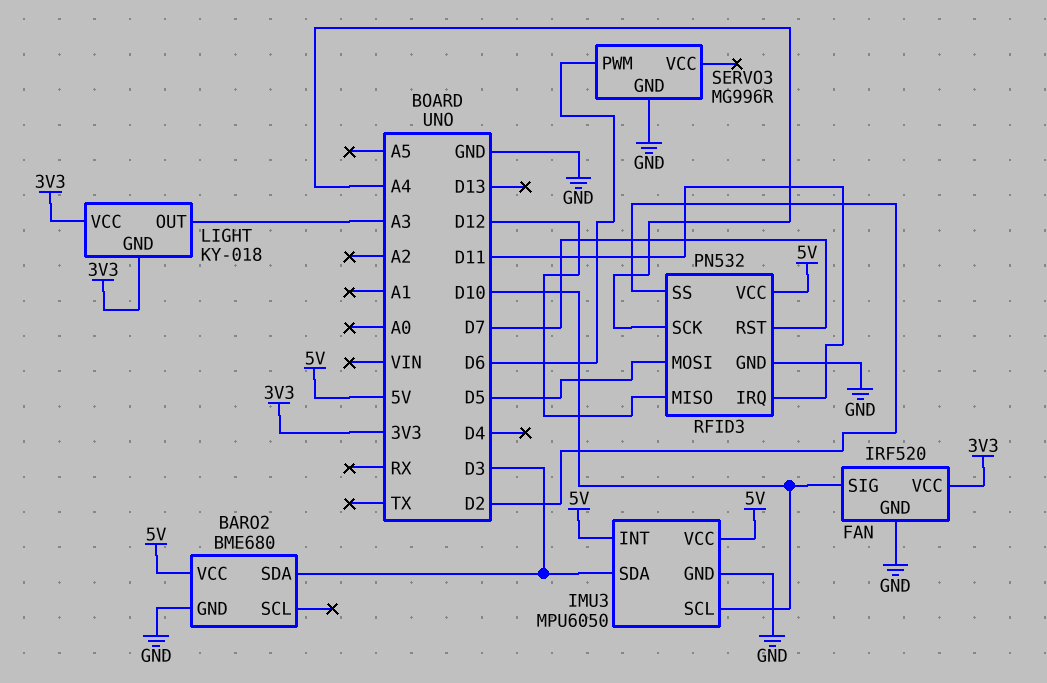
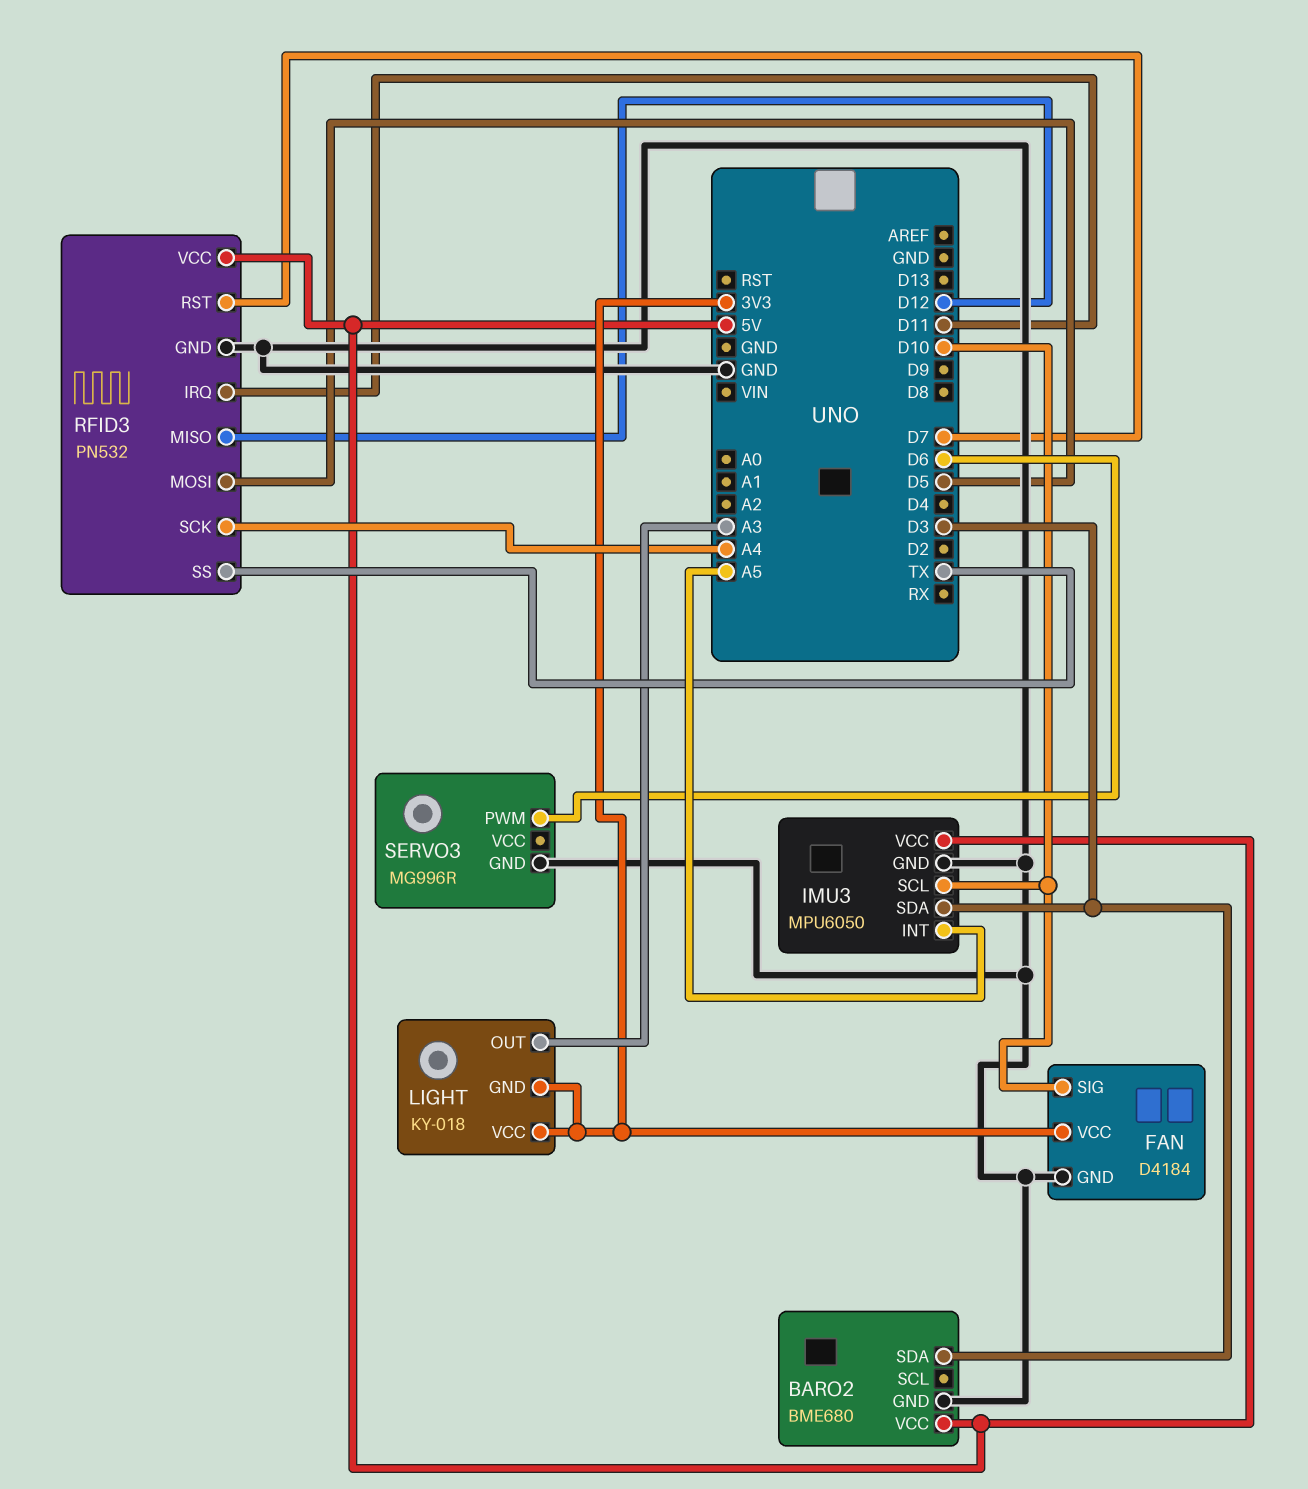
FAN: IRF520 -> D4184
IMU3 pin INT: 5V -> A5
RFID3 pin SS: D2 -> TX

